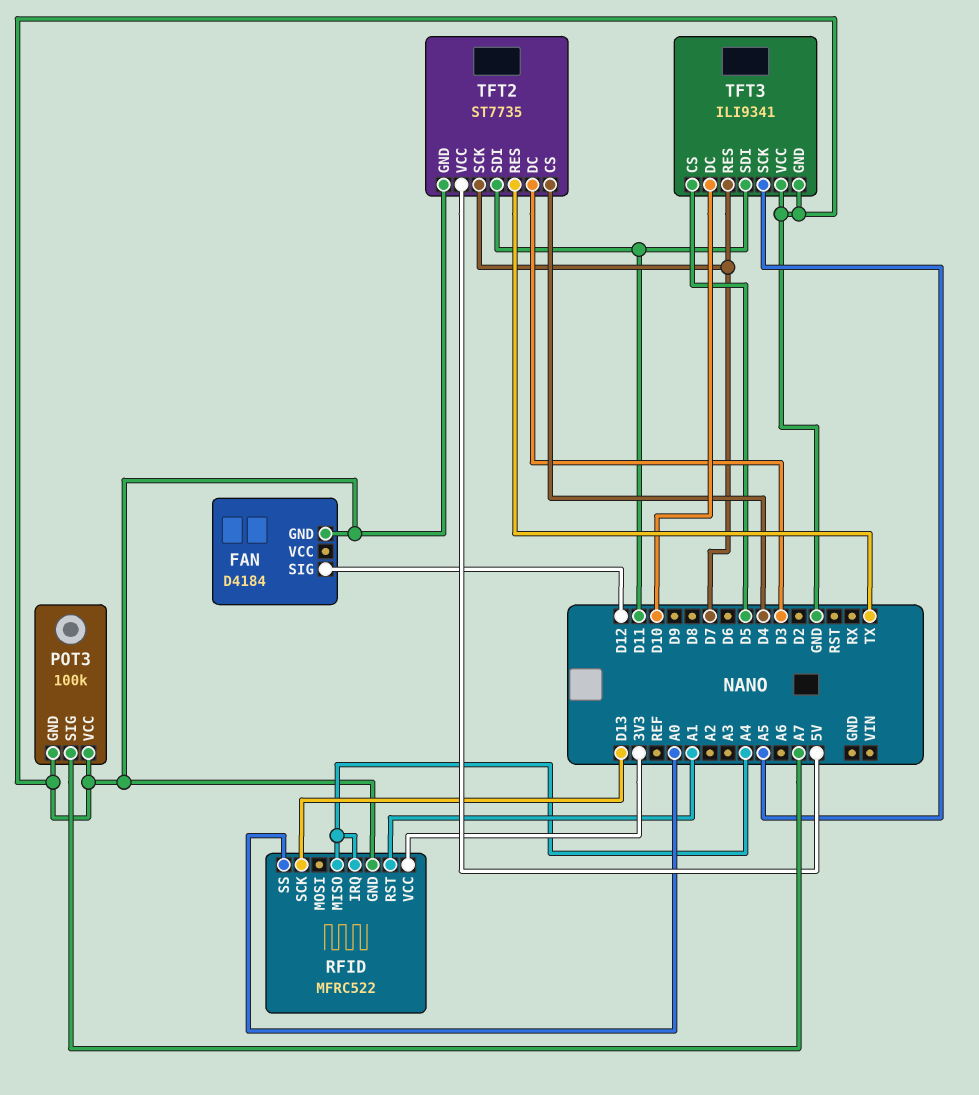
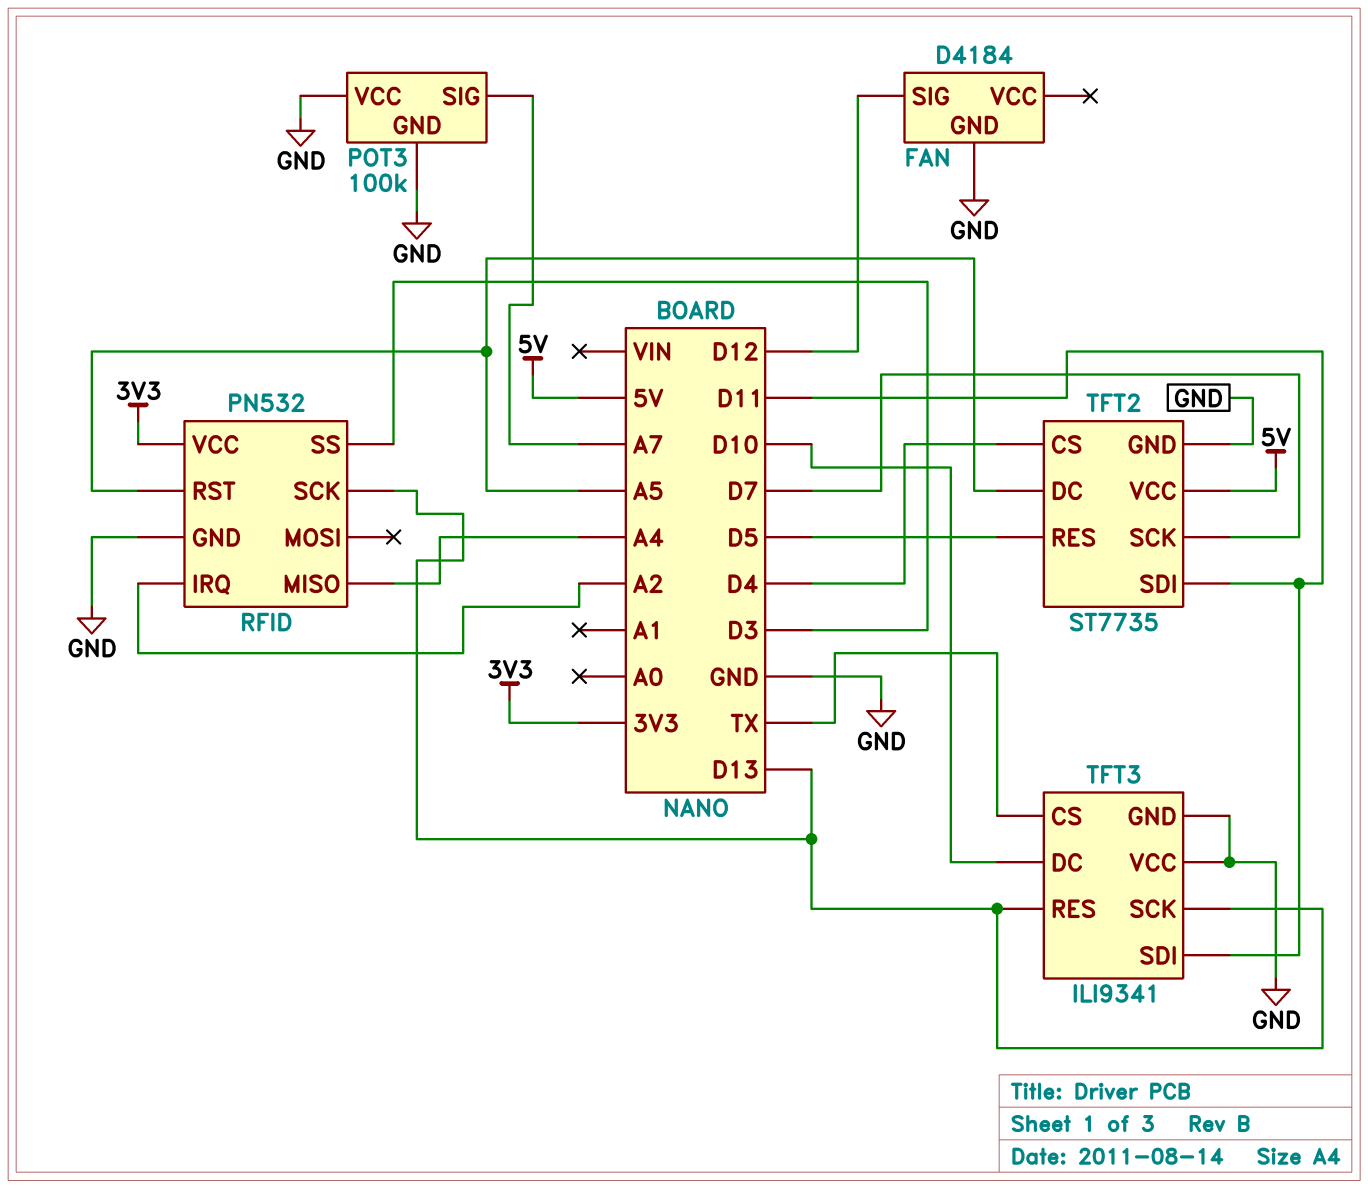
RFID: MFRC522 -> PN532
RFID pin IRQ: A4 -> A2
RFID pin RST: A1 -> A5
RFID pin SS: A0 -> D3
TFT2 pin DC: D3 -> A5
TFT2 pin RES: TX -> D5
TFT3 pin CS: D5 -> TX
TFT3 pin RES: D7 -> D13
TFT3 pin SCK: A5 -> D13

